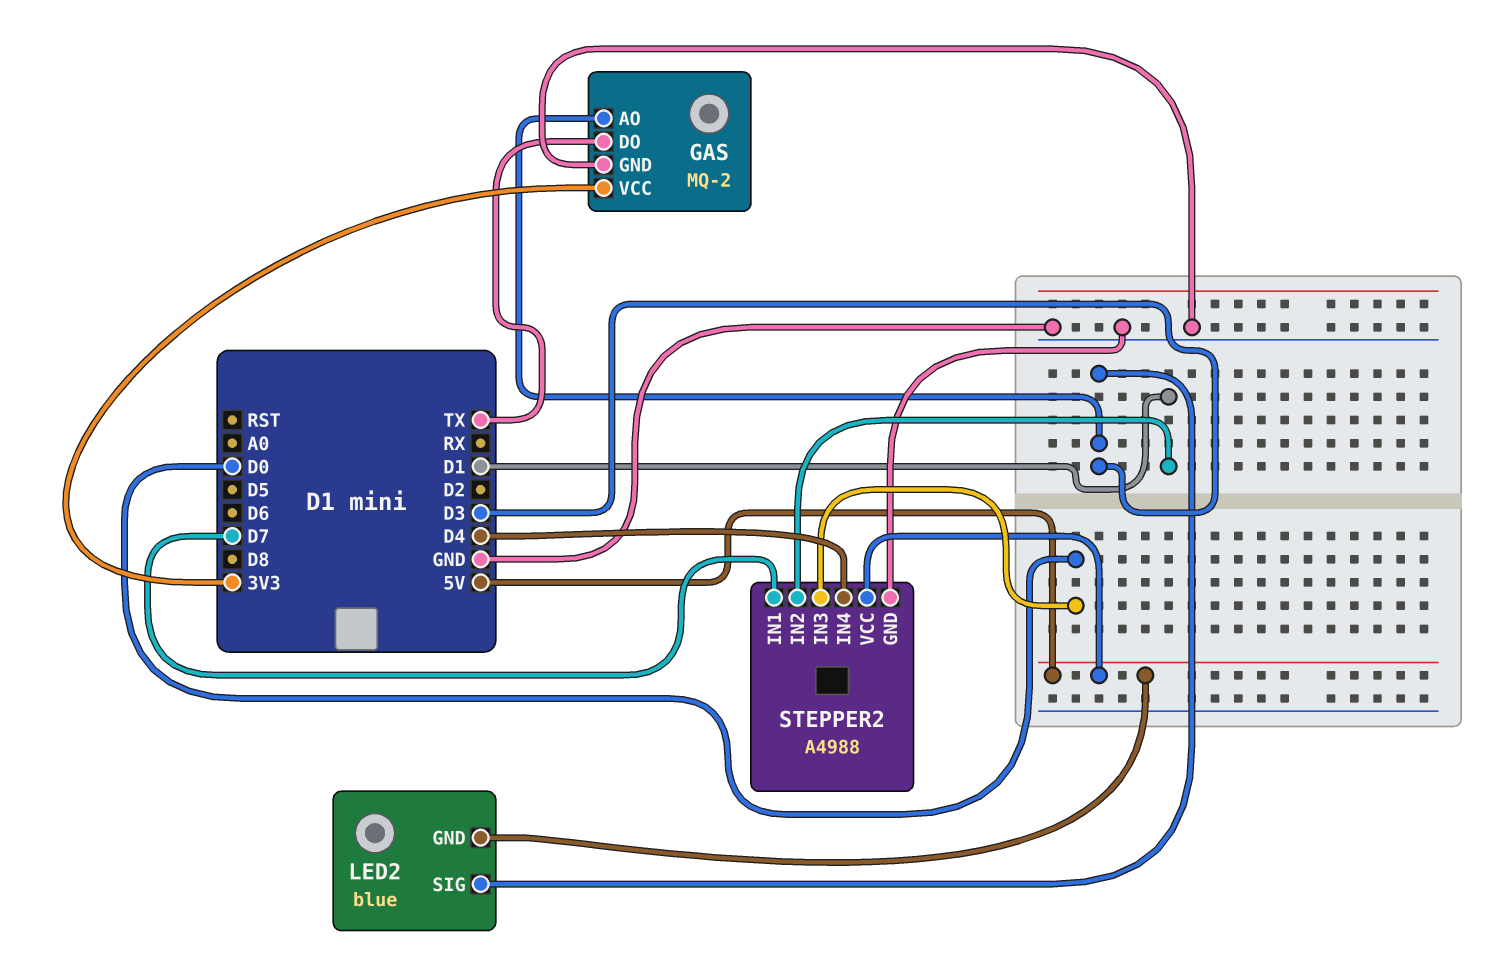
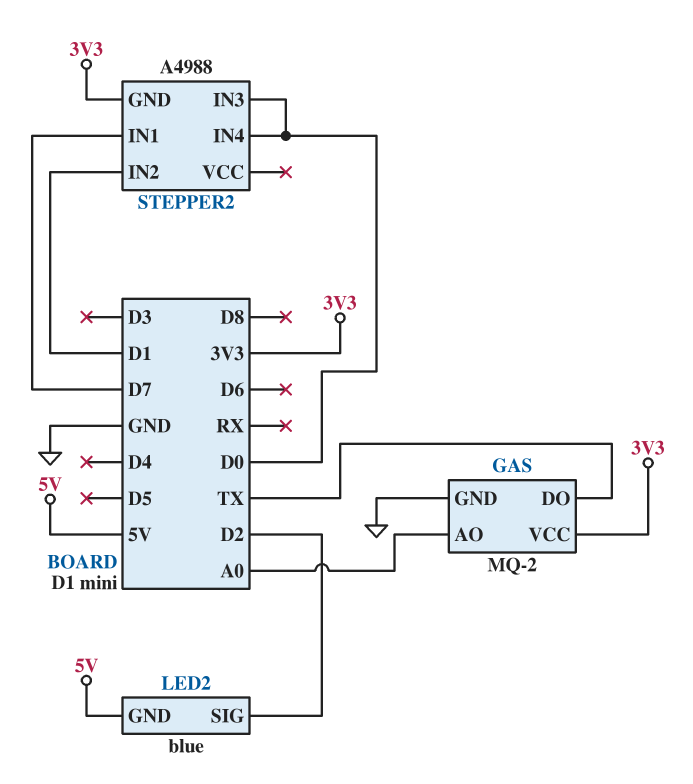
GAS pin AO: D3 -> A0
LED2 pin SIG: D3 -> D2
STEPPER2 pin GND: GND -> 3V3
STEPPER2 pin IN4: D4 -> D0
STEPPER2 pin VCC: 5V -> none

